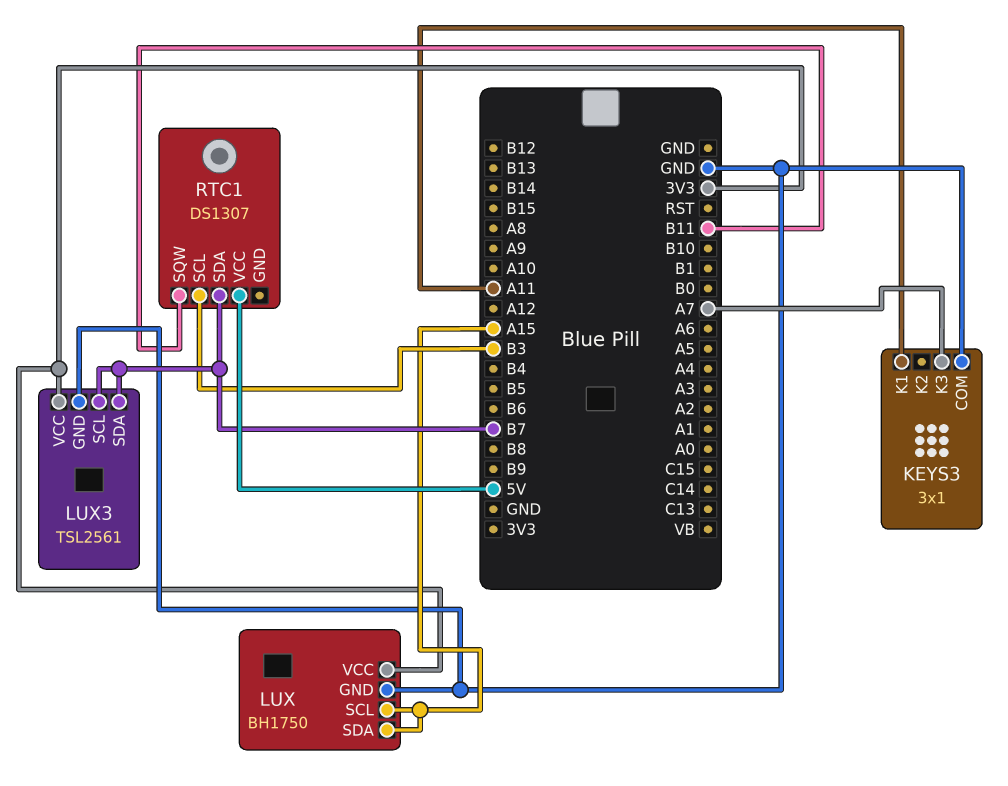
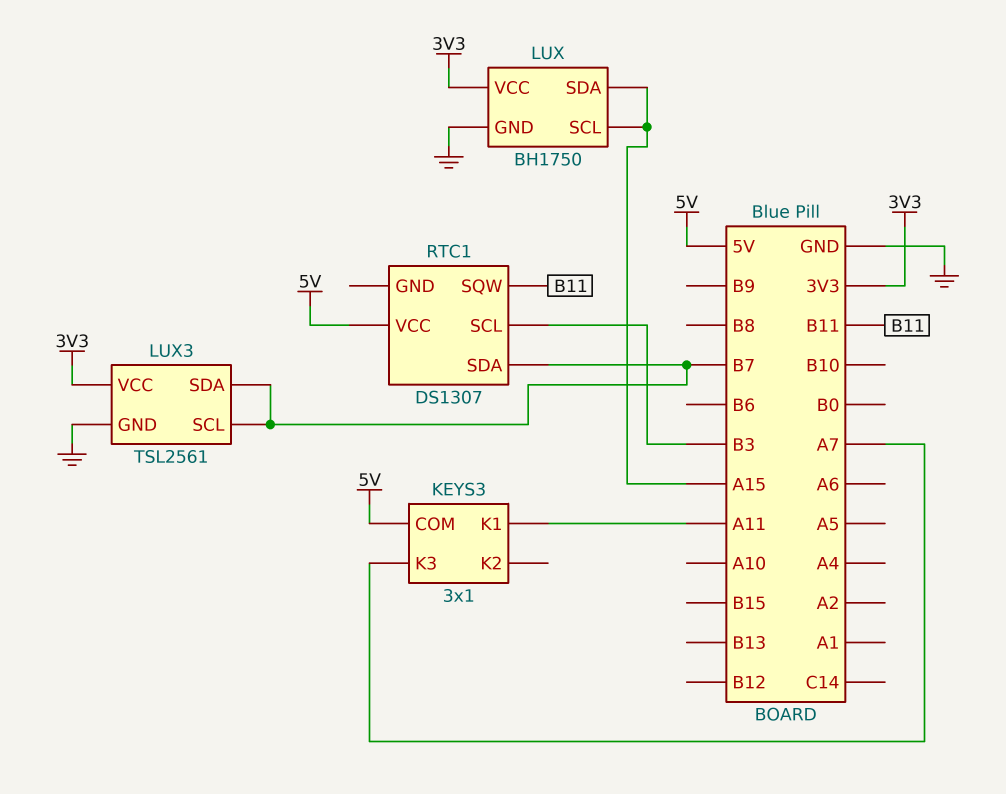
KEYS3 pin COM: GND -> 5V

